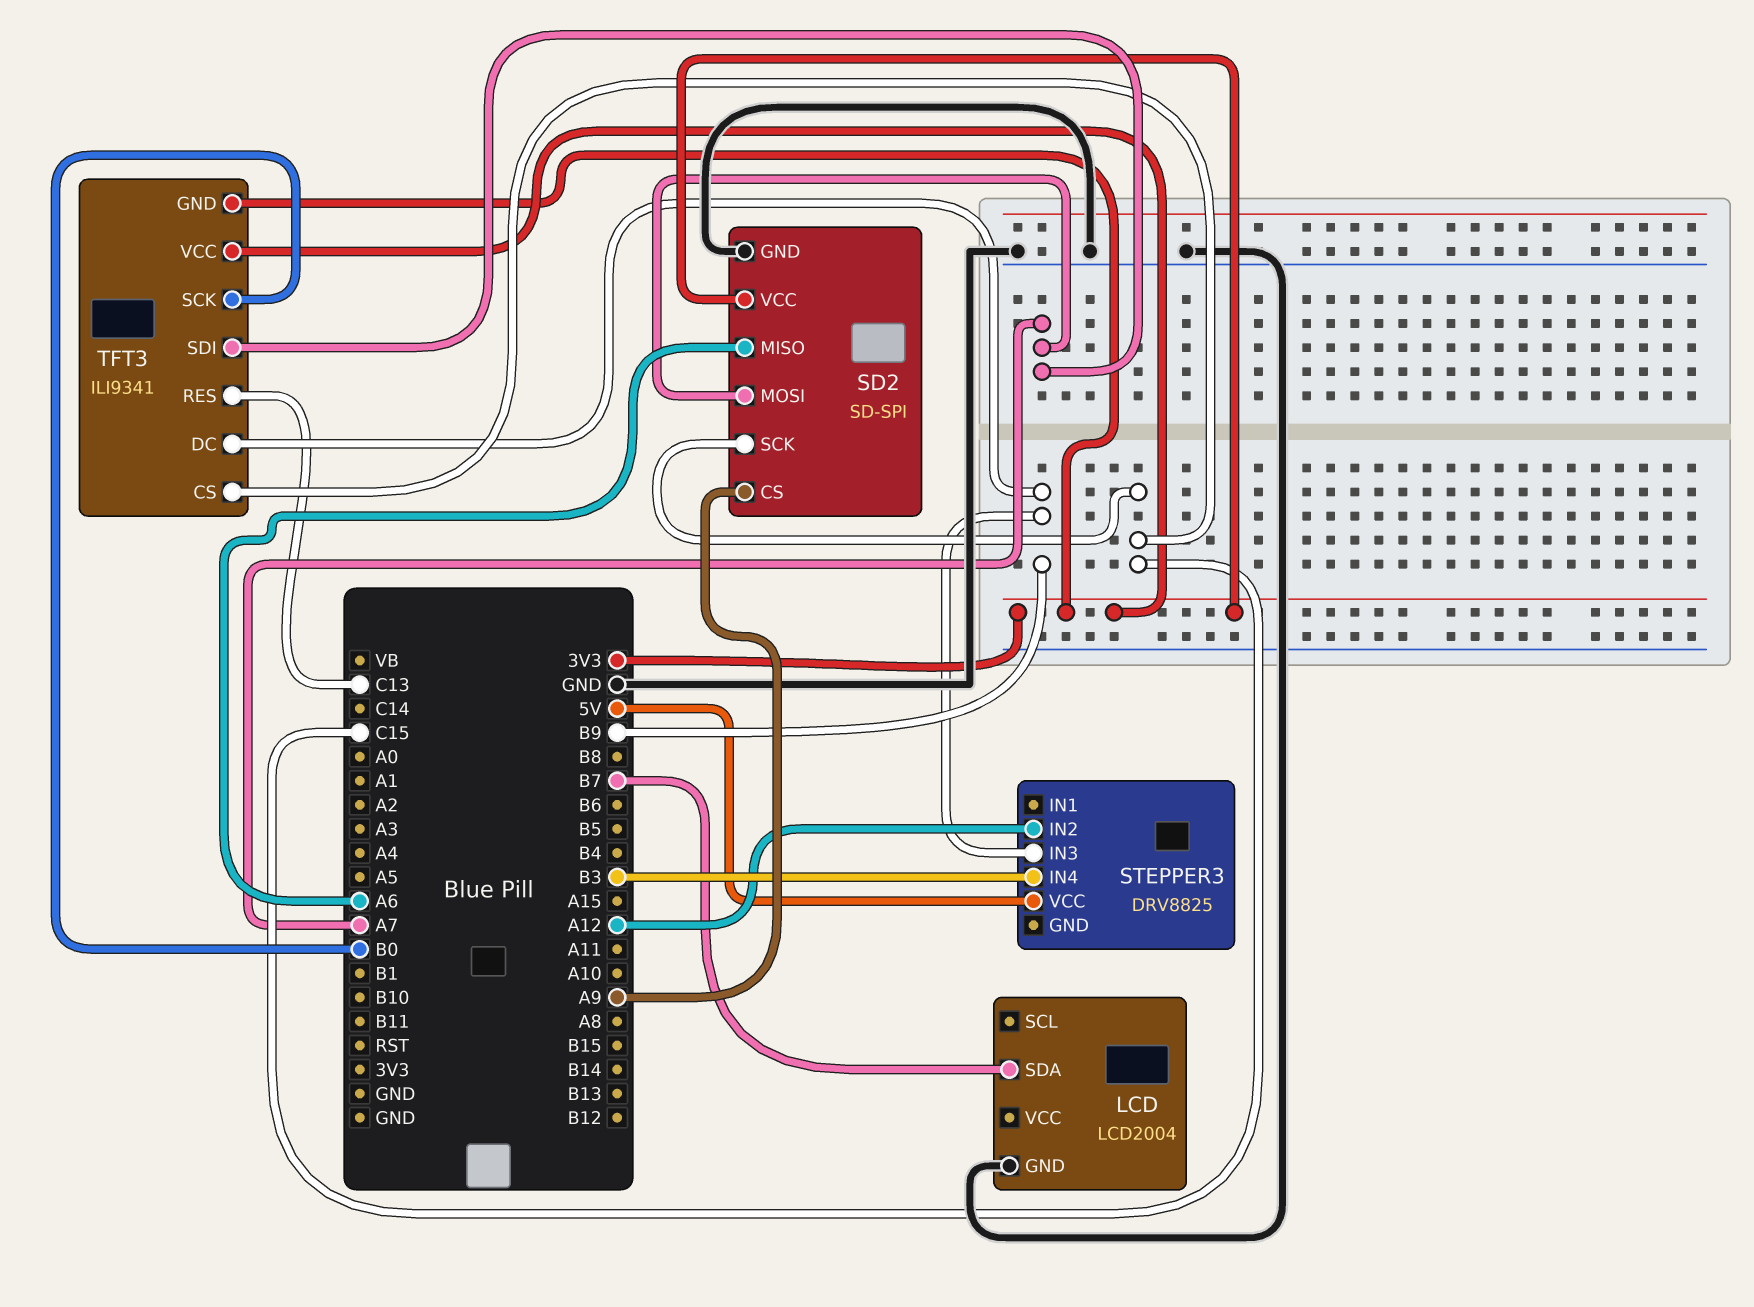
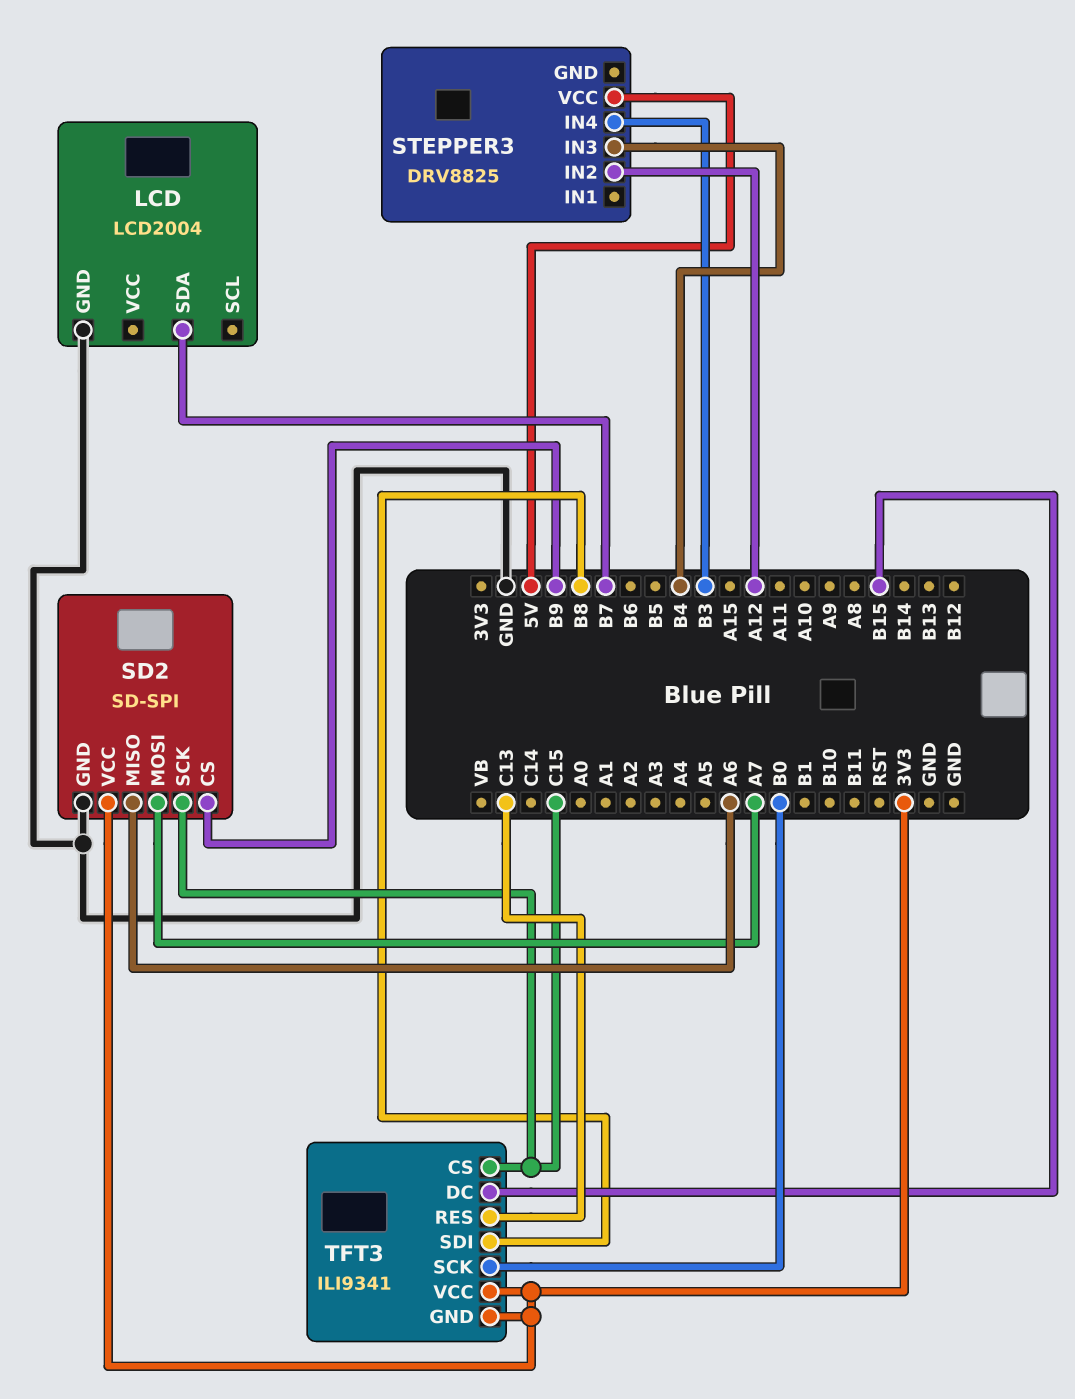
SD2 pin CS: A9 -> B9
STEPPER3 pin IN3: B9 -> B4
TFT3 pin DC: B9 -> B15
TFT3 pin SDI: A7 -> B8

